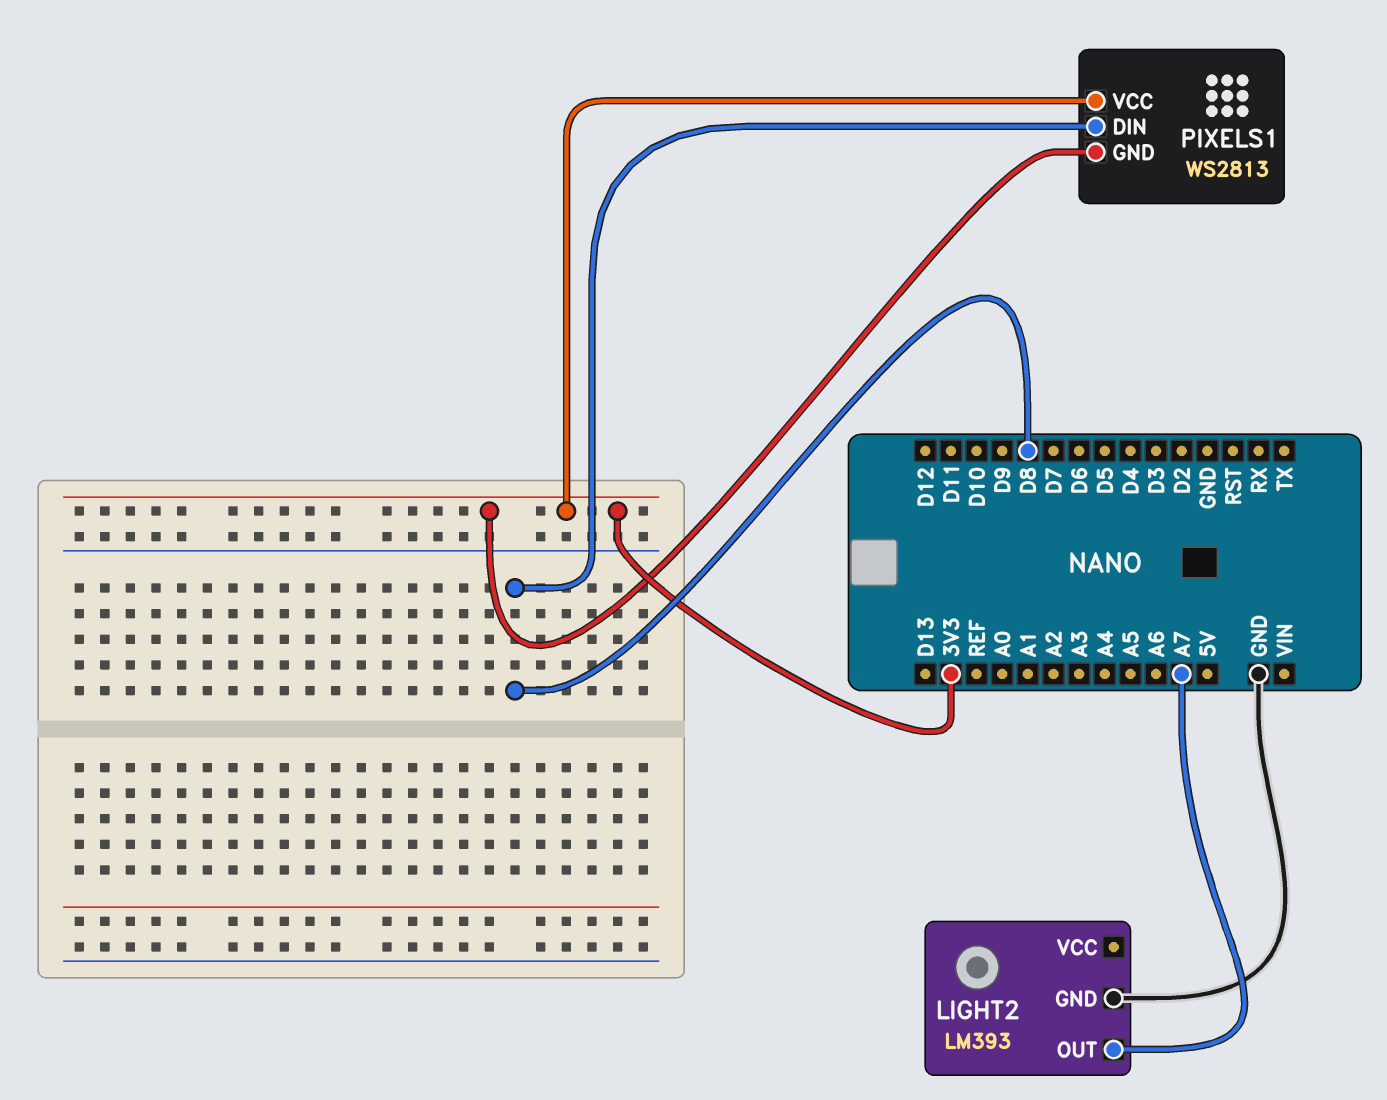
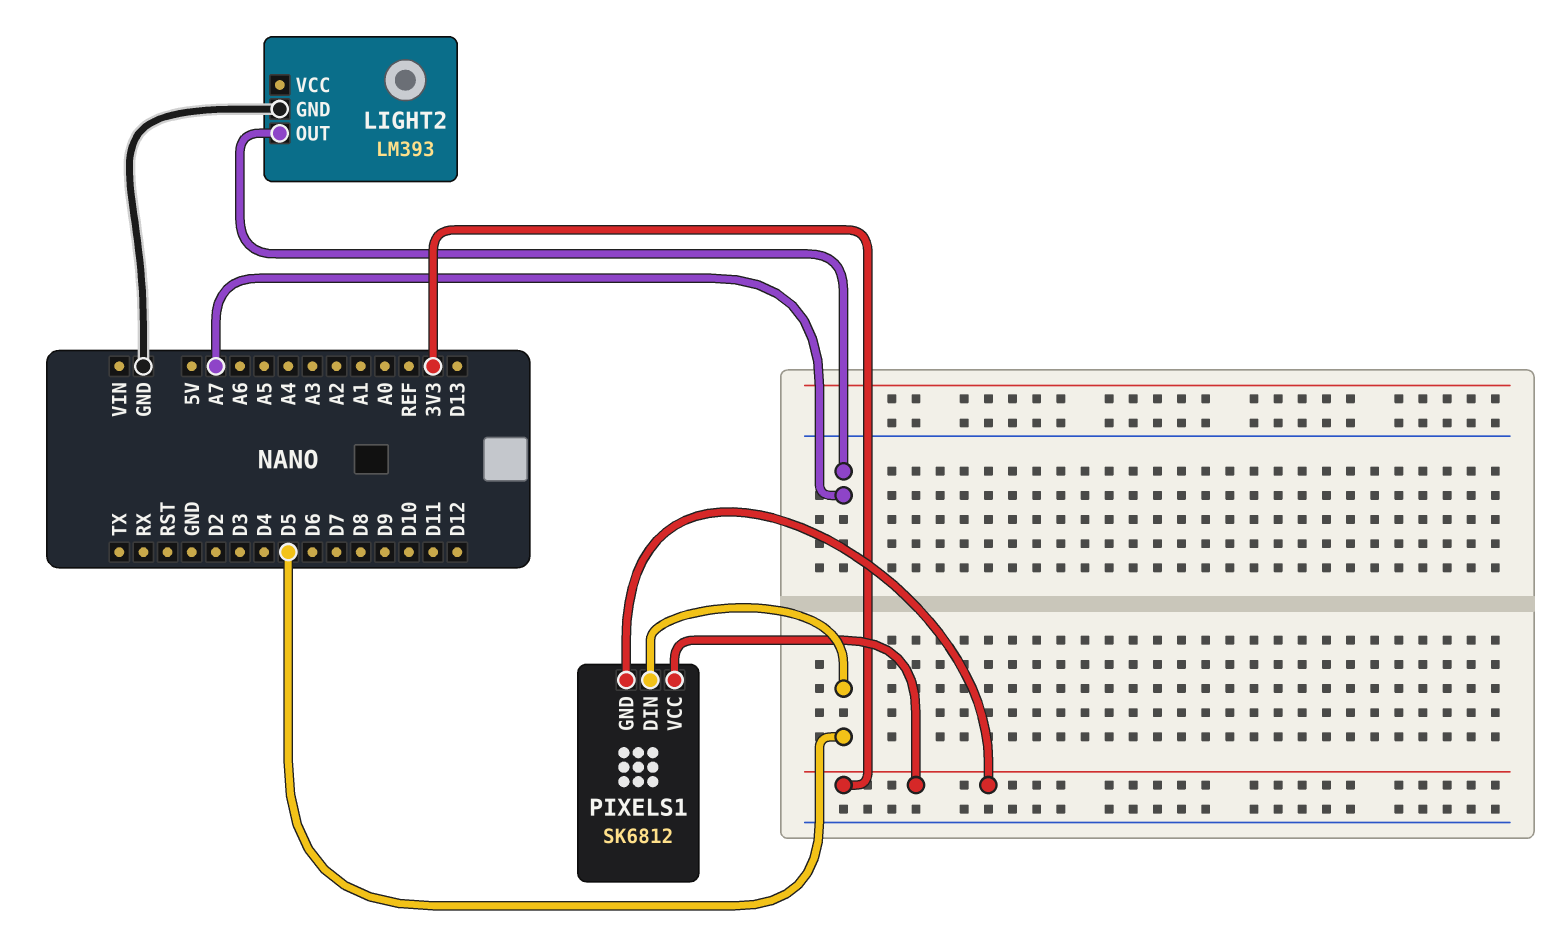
PIXELS1: WS2813 -> SK6812
PIXELS1 pin DIN: D8 -> D5

